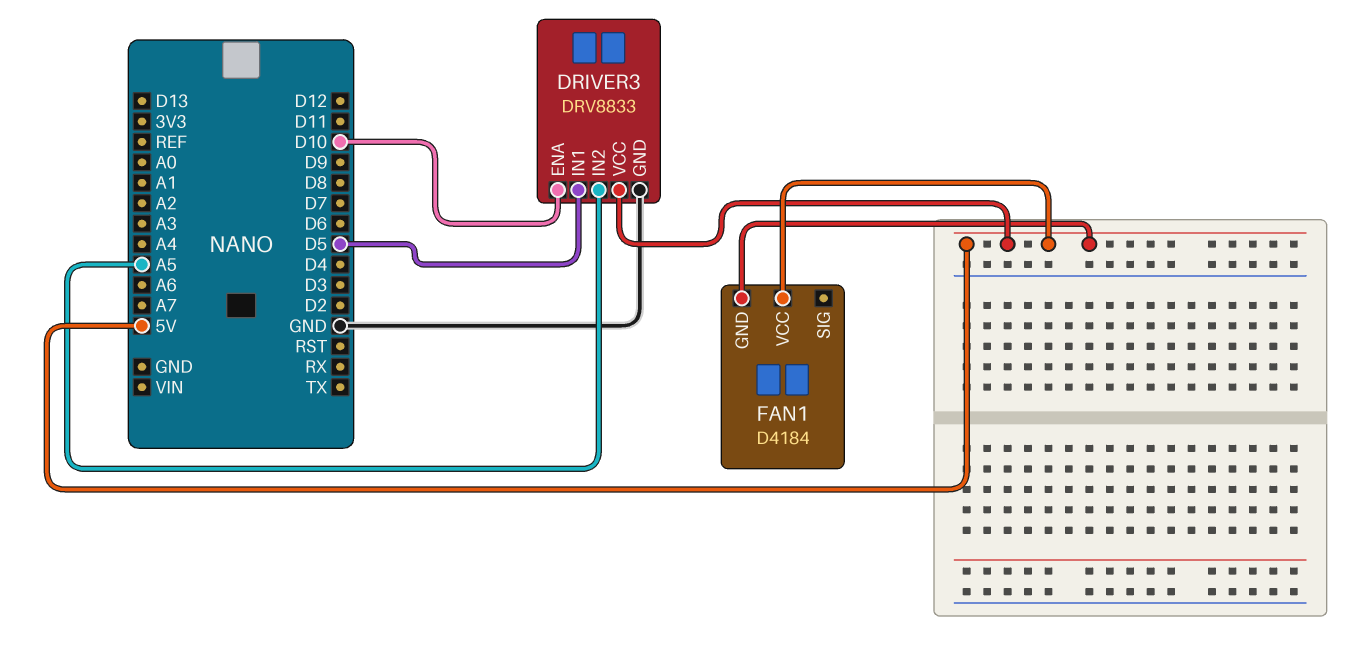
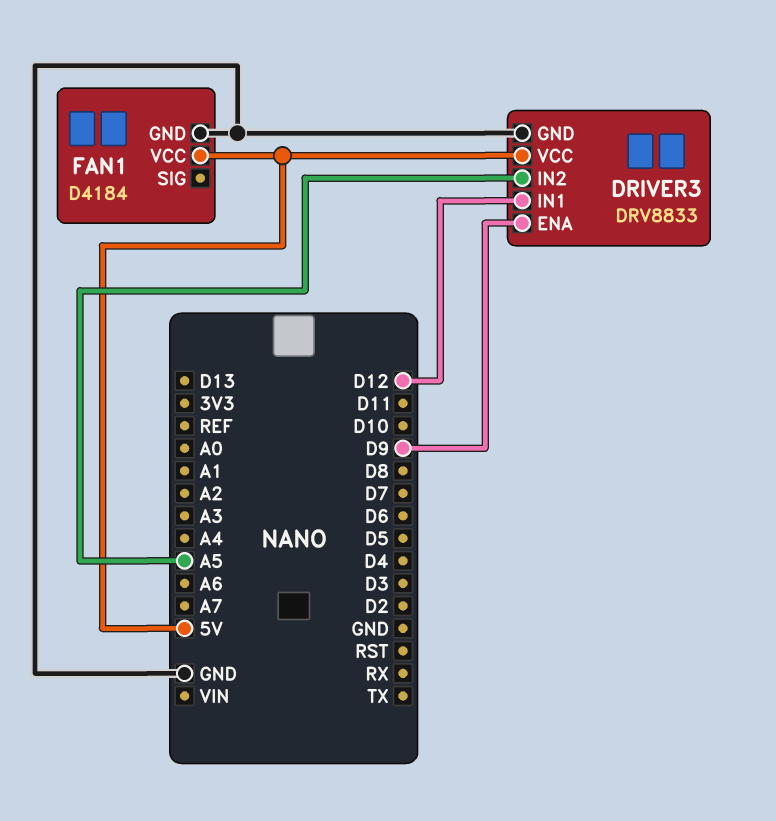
DRIVER3 pin ENA: D10 -> D9
DRIVER3 pin IN1: D5 -> D12
FAN1 pin GND: 5V -> GND

